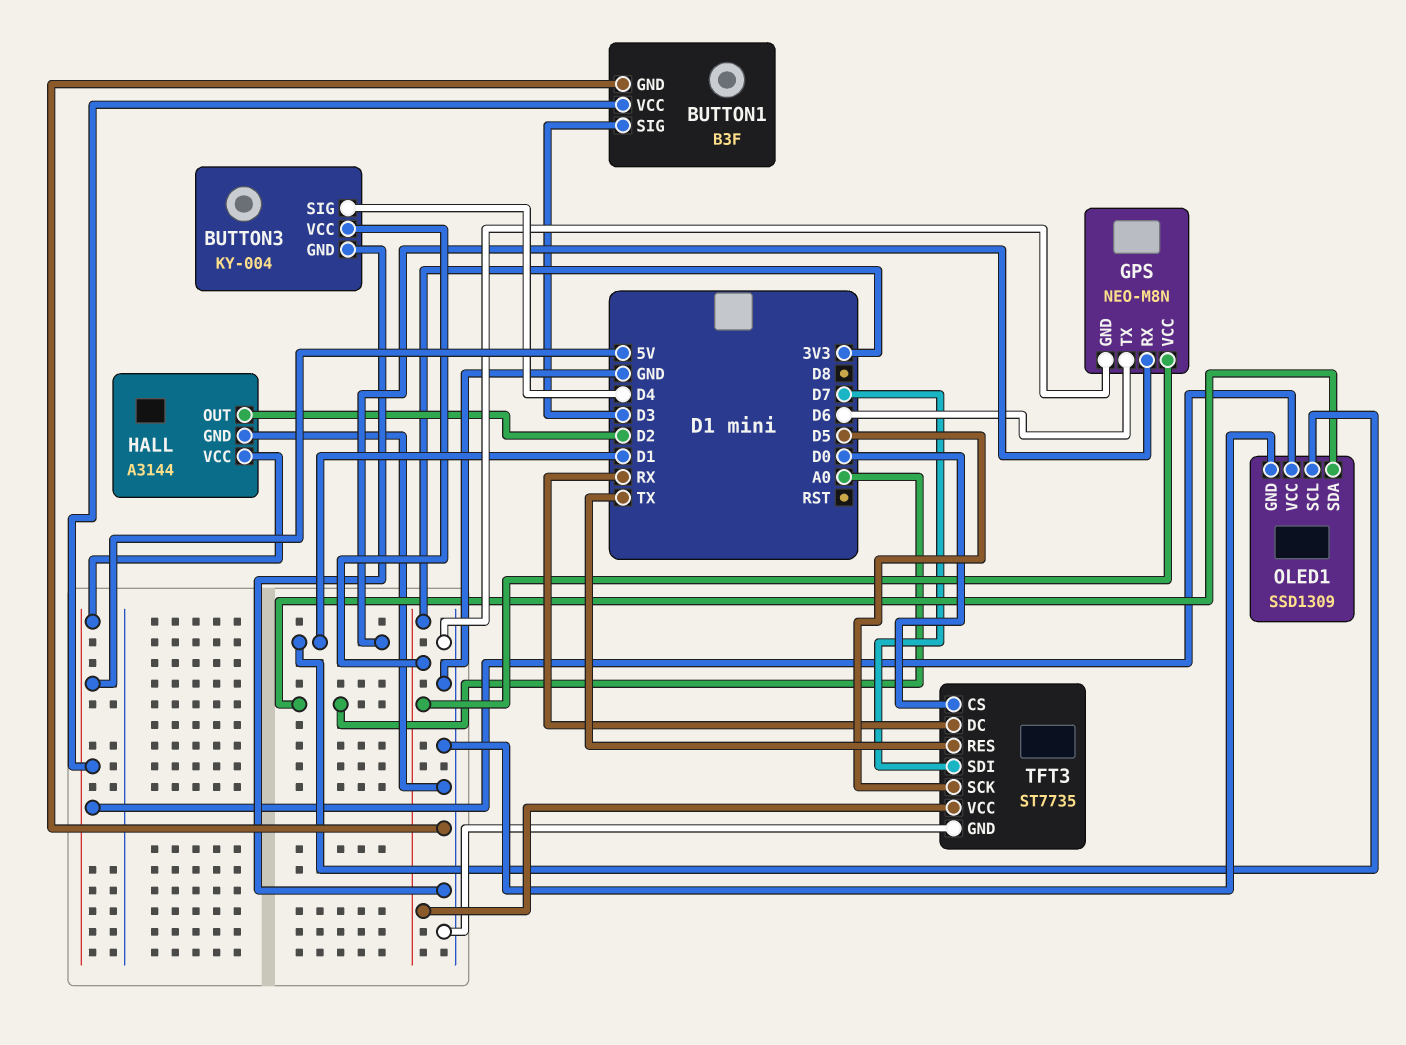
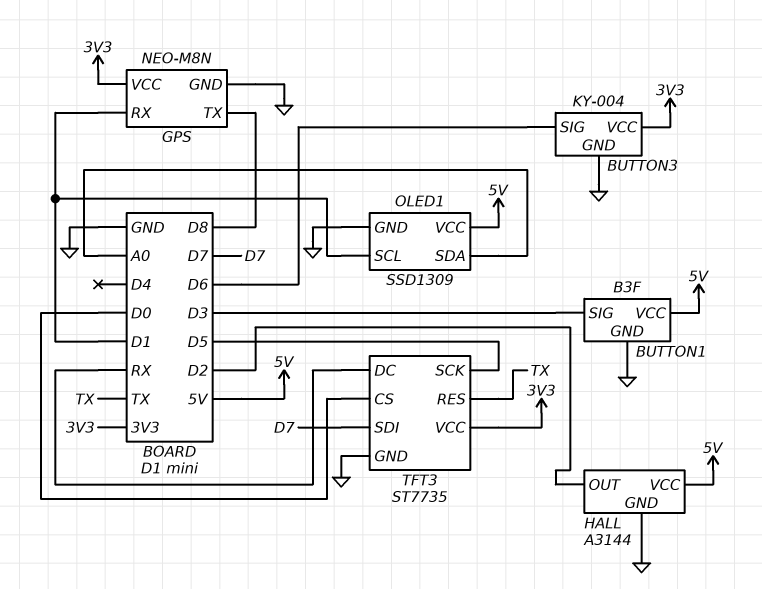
BUTTON3 pin SIG: D4 -> D6
GPS pin TX: D6 -> D8

